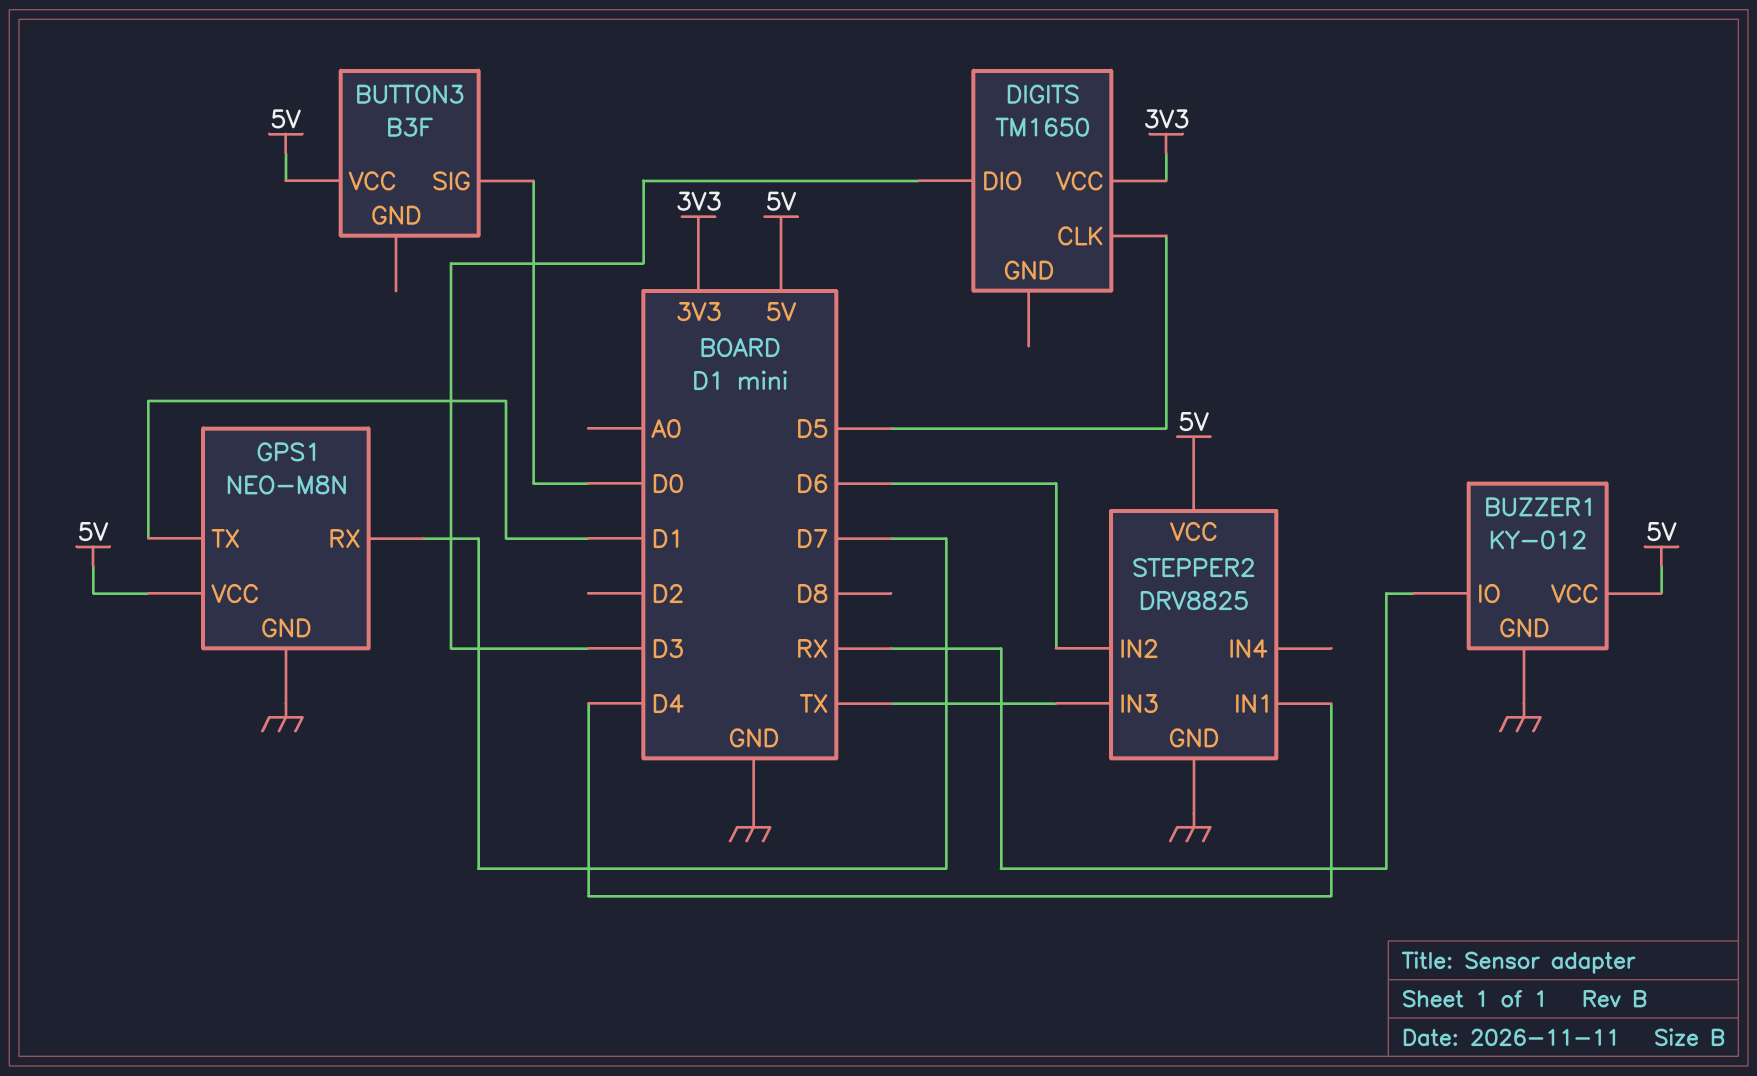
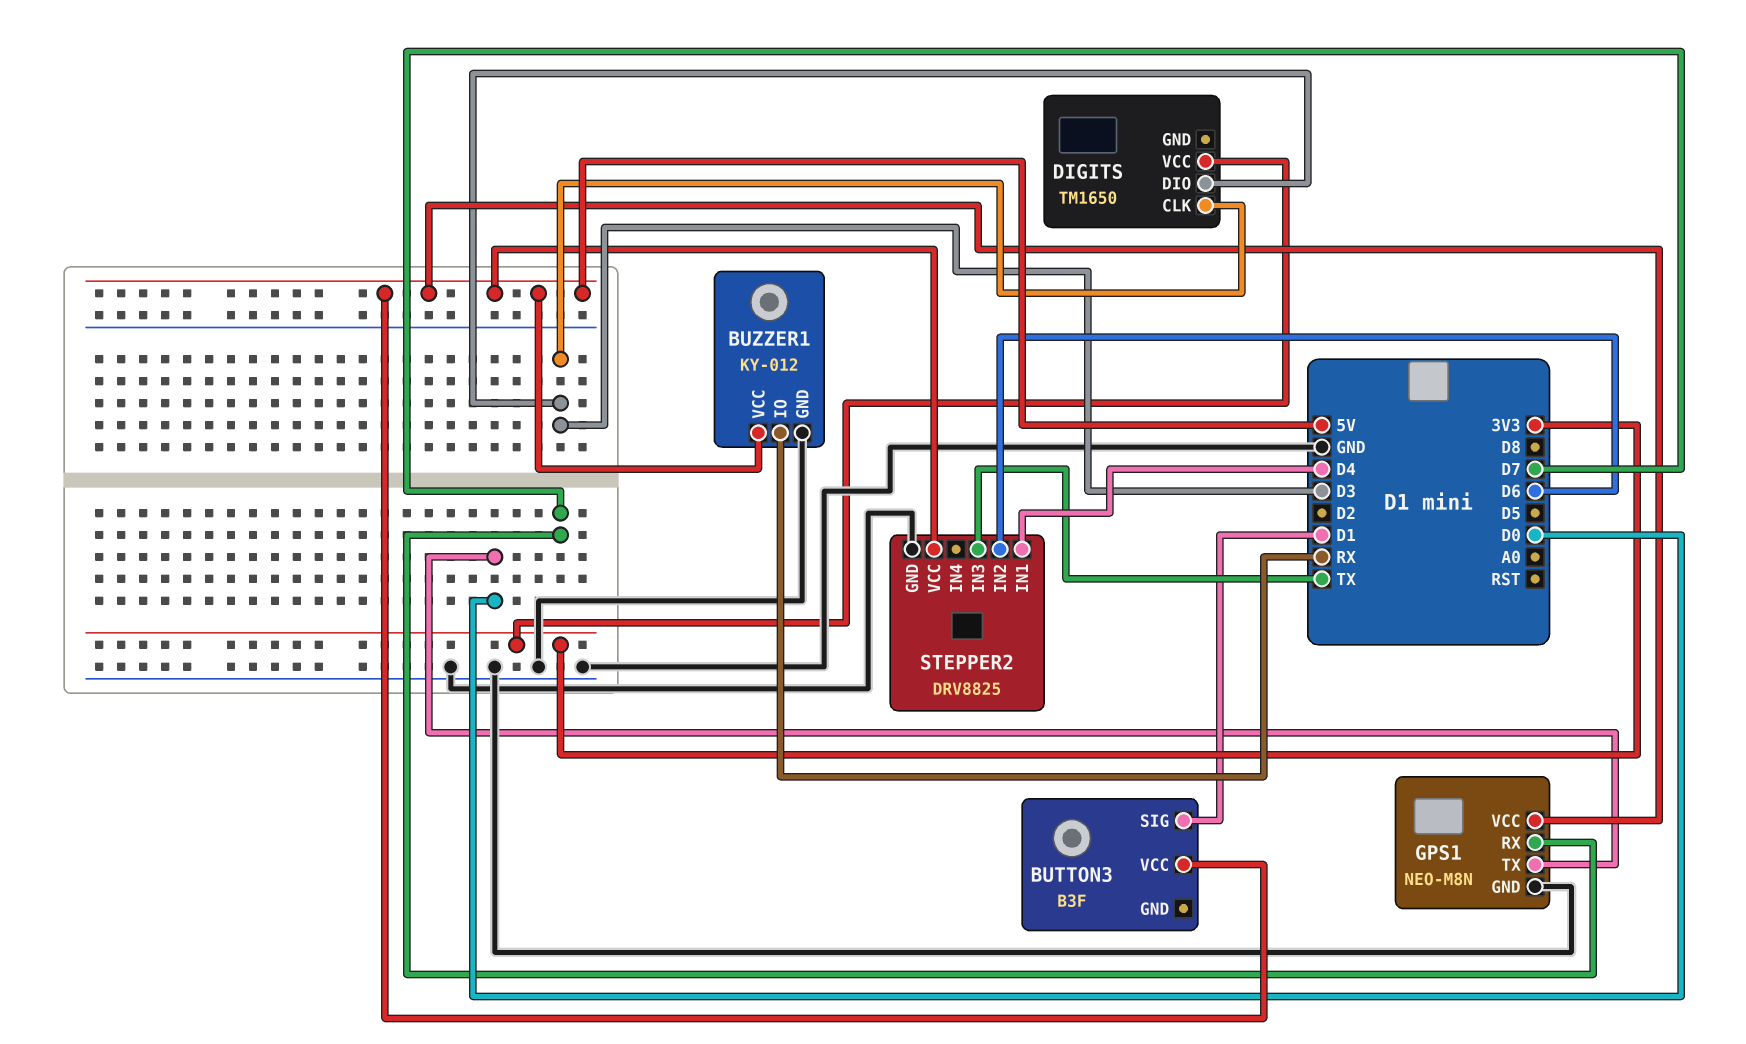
BUTTON3 pin SIG: D0 -> D1
DIGITS pin CLK: D5 -> D3
GPS1 pin TX: D1 -> D0

